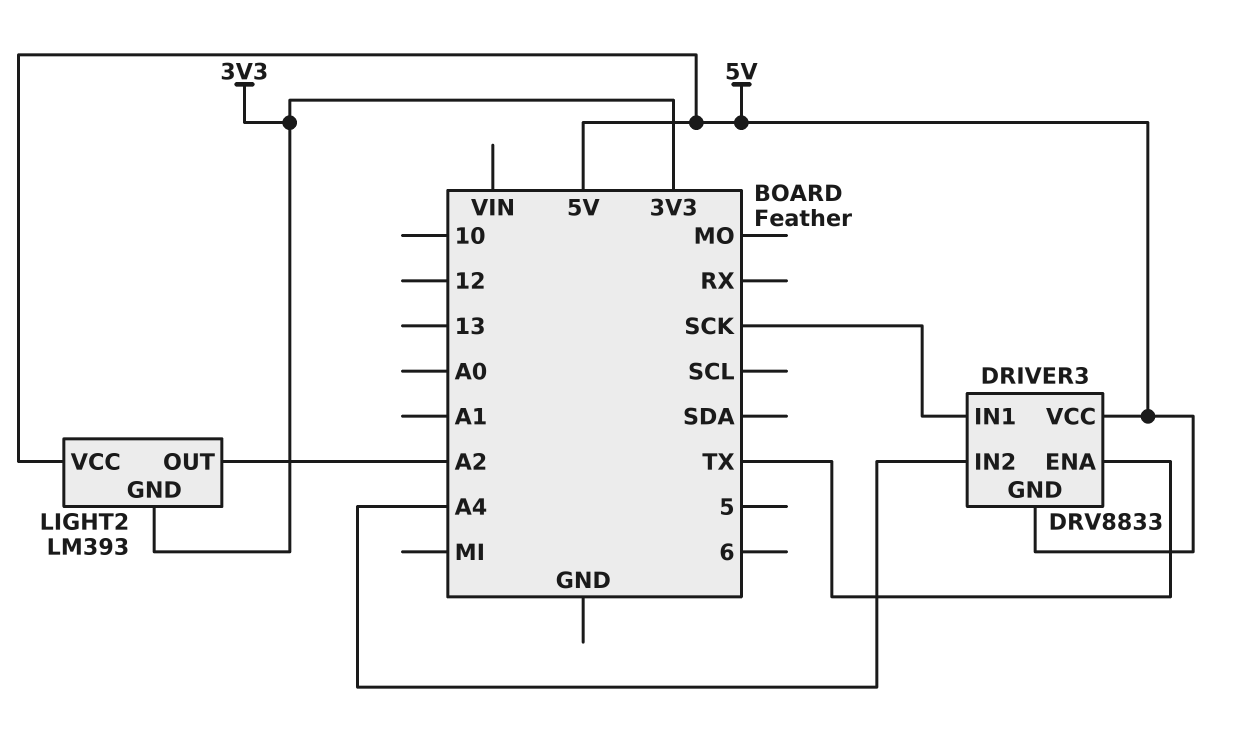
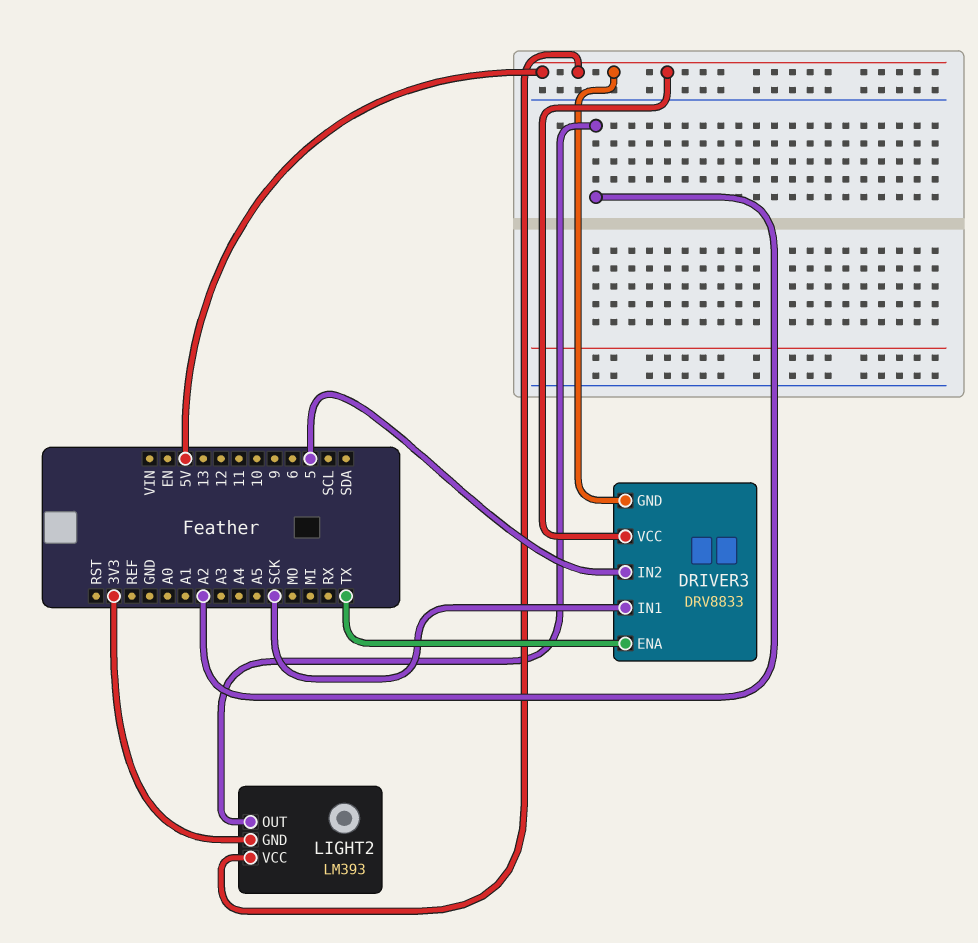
DRIVER3 pin IN2: A4 -> 5

